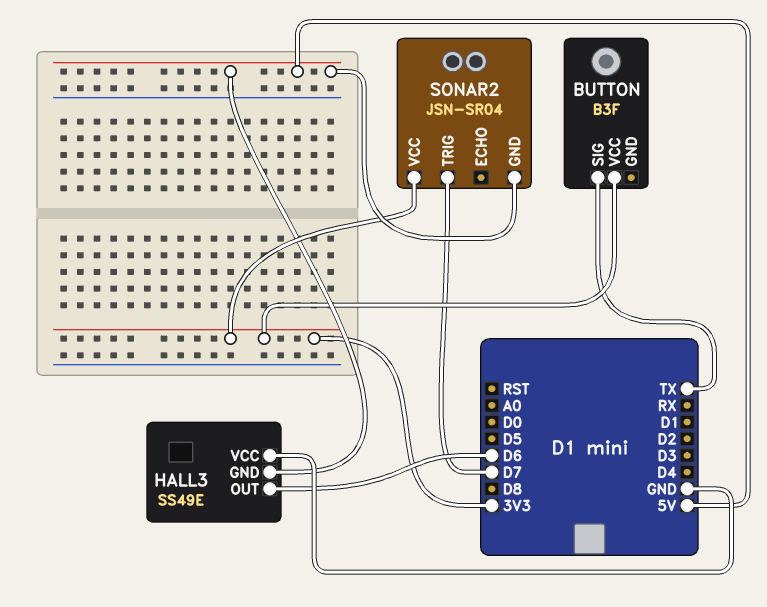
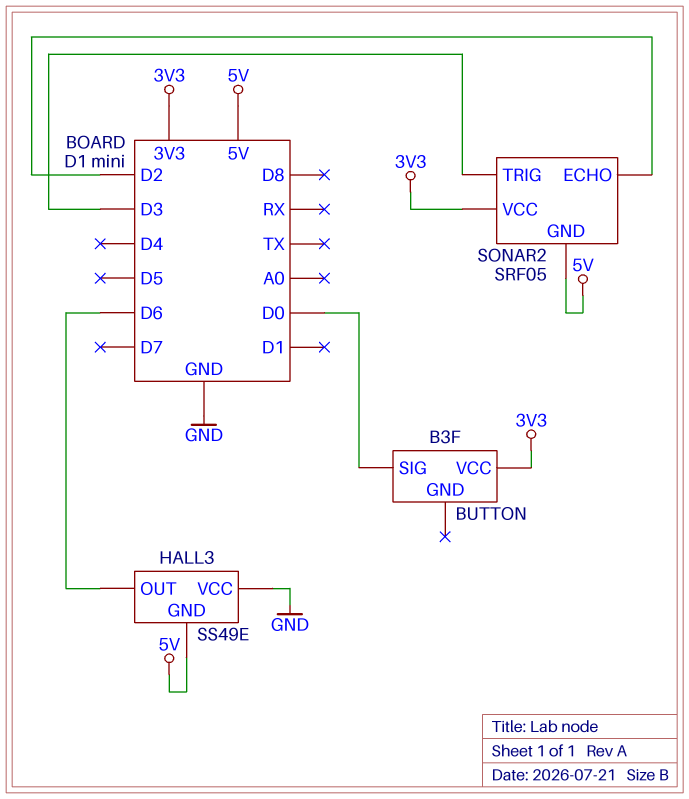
BUTTON pin SIG: TX -> D0
SONAR2: JSN-SR04 -> SRF05
SONAR2 pin ECHO: none -> D2
SONAR2 pin TRIG: D7 -> D3

